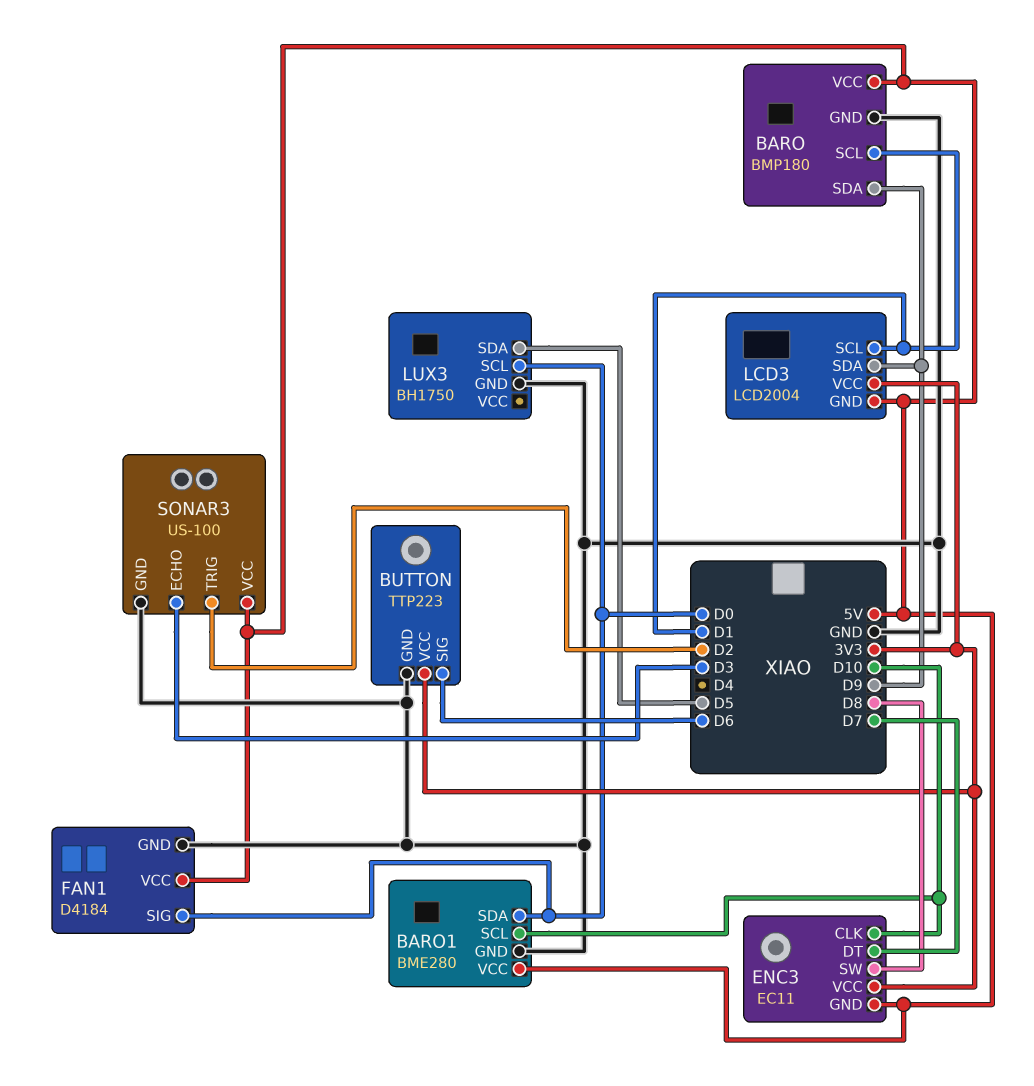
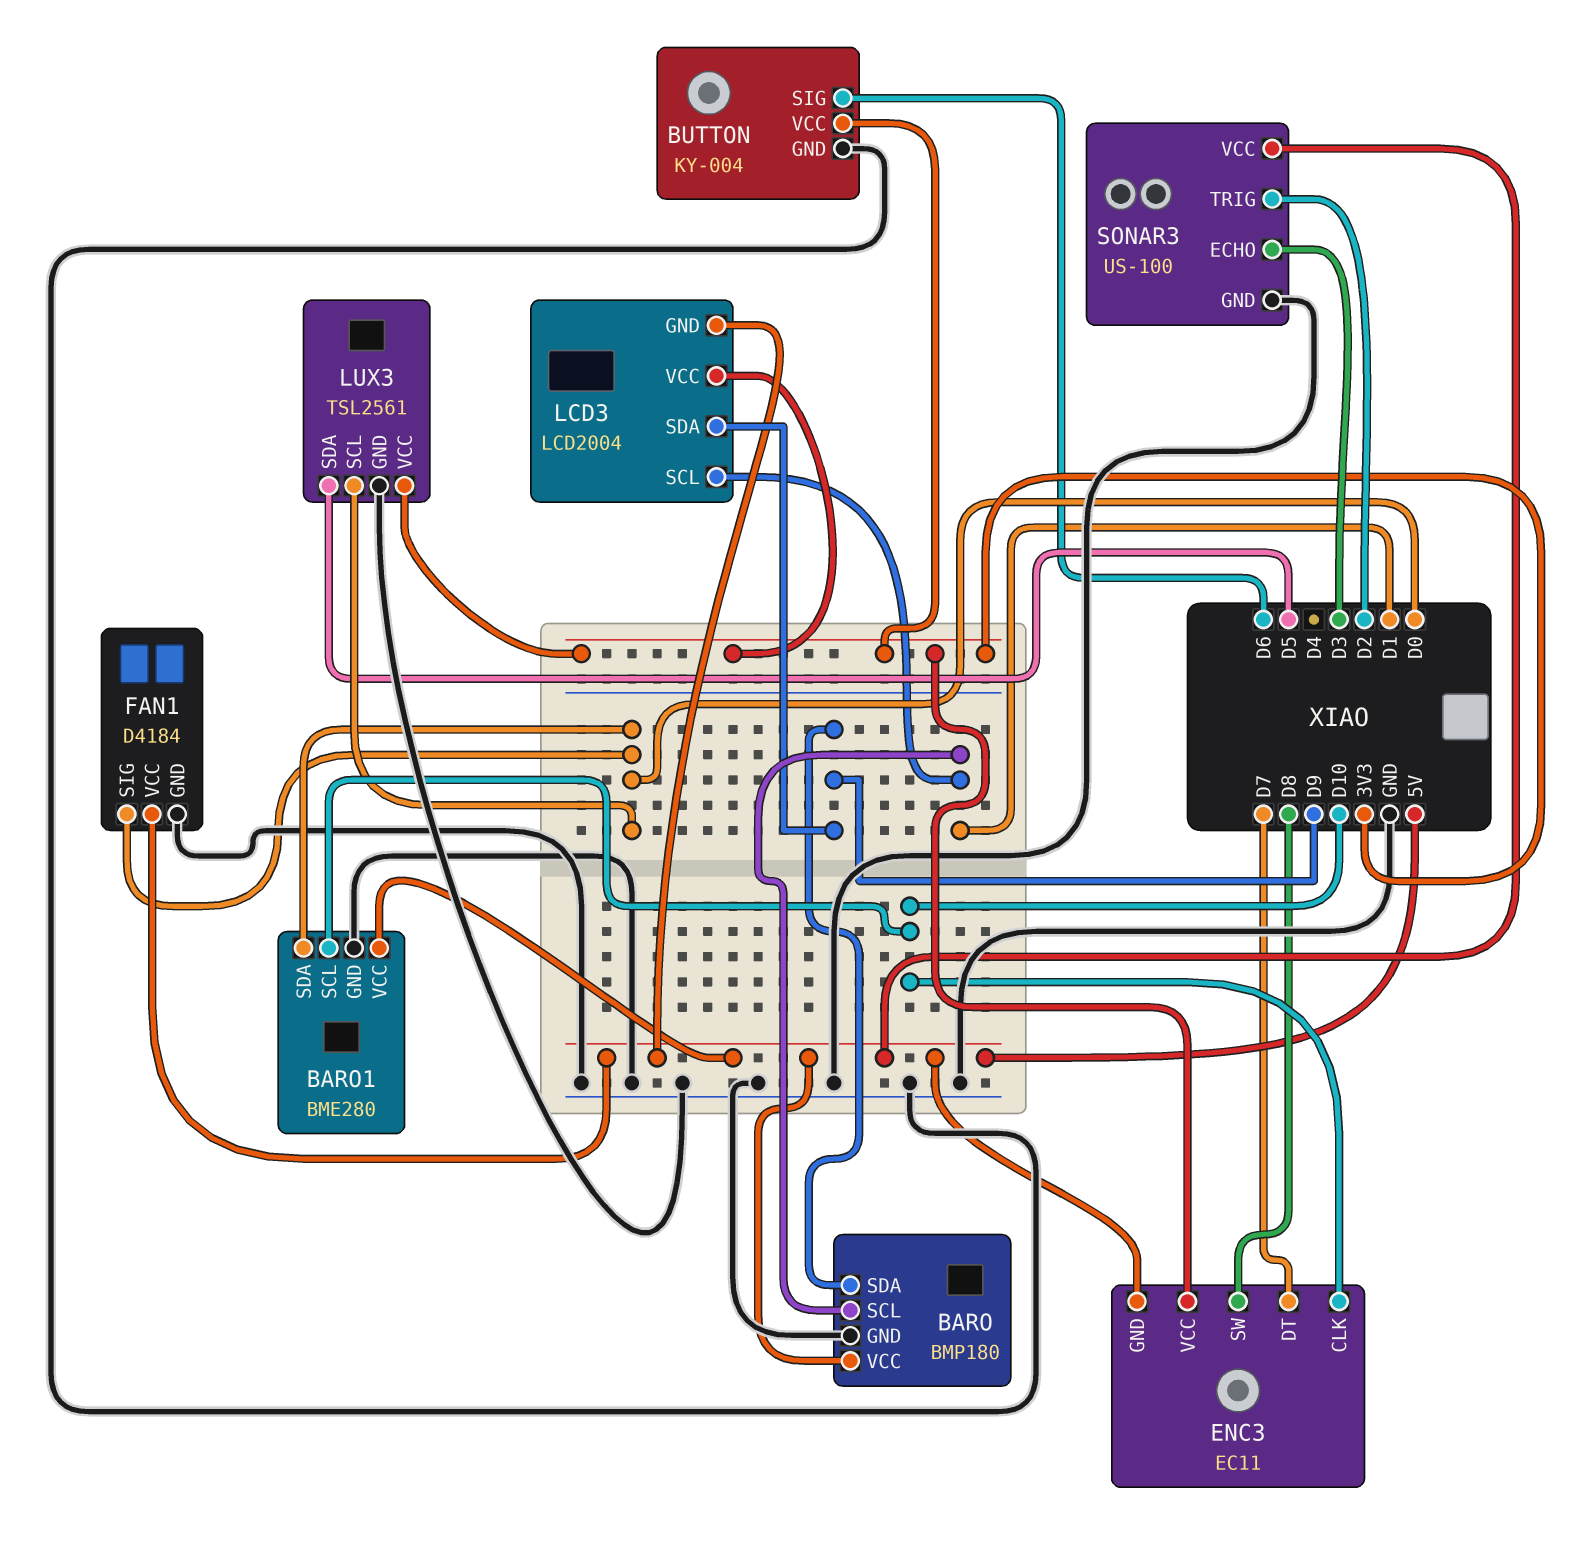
BUTTON: TTP223 -> KY-004
LUX3: BH1750 -> TSL2561
LUX3 pin VCC: none -> 3V3

